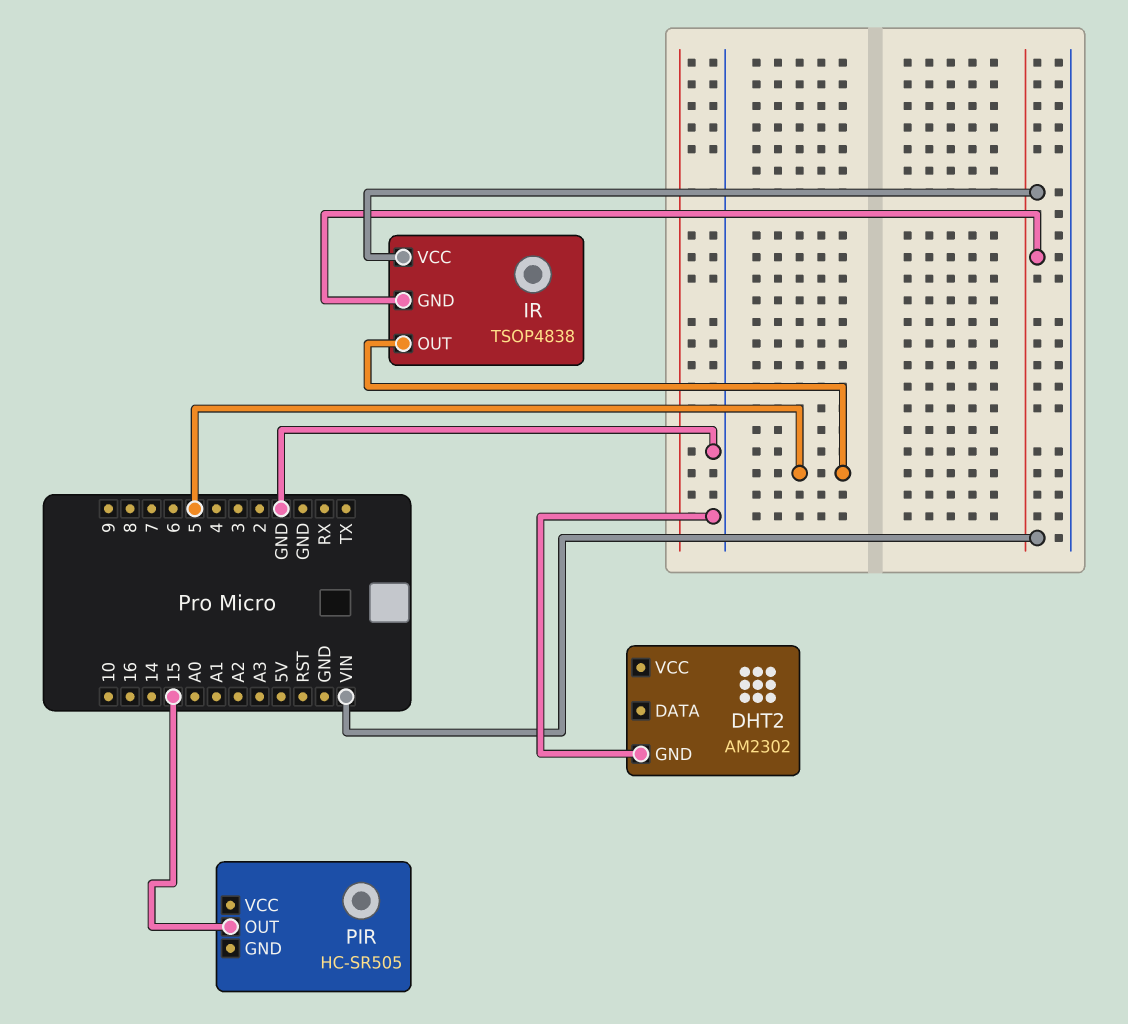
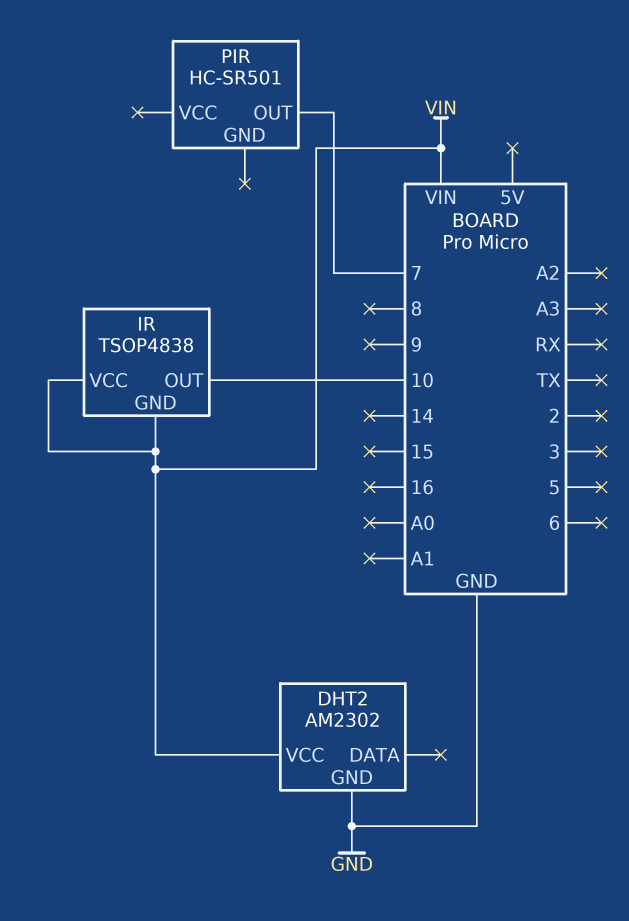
DHT2 pin VCC: none -> VIN
IR pin OUT: 5 -> 10
PIR: HC-SR505 -> HC-SR501
PIR pin OUT: 15 -> 7

